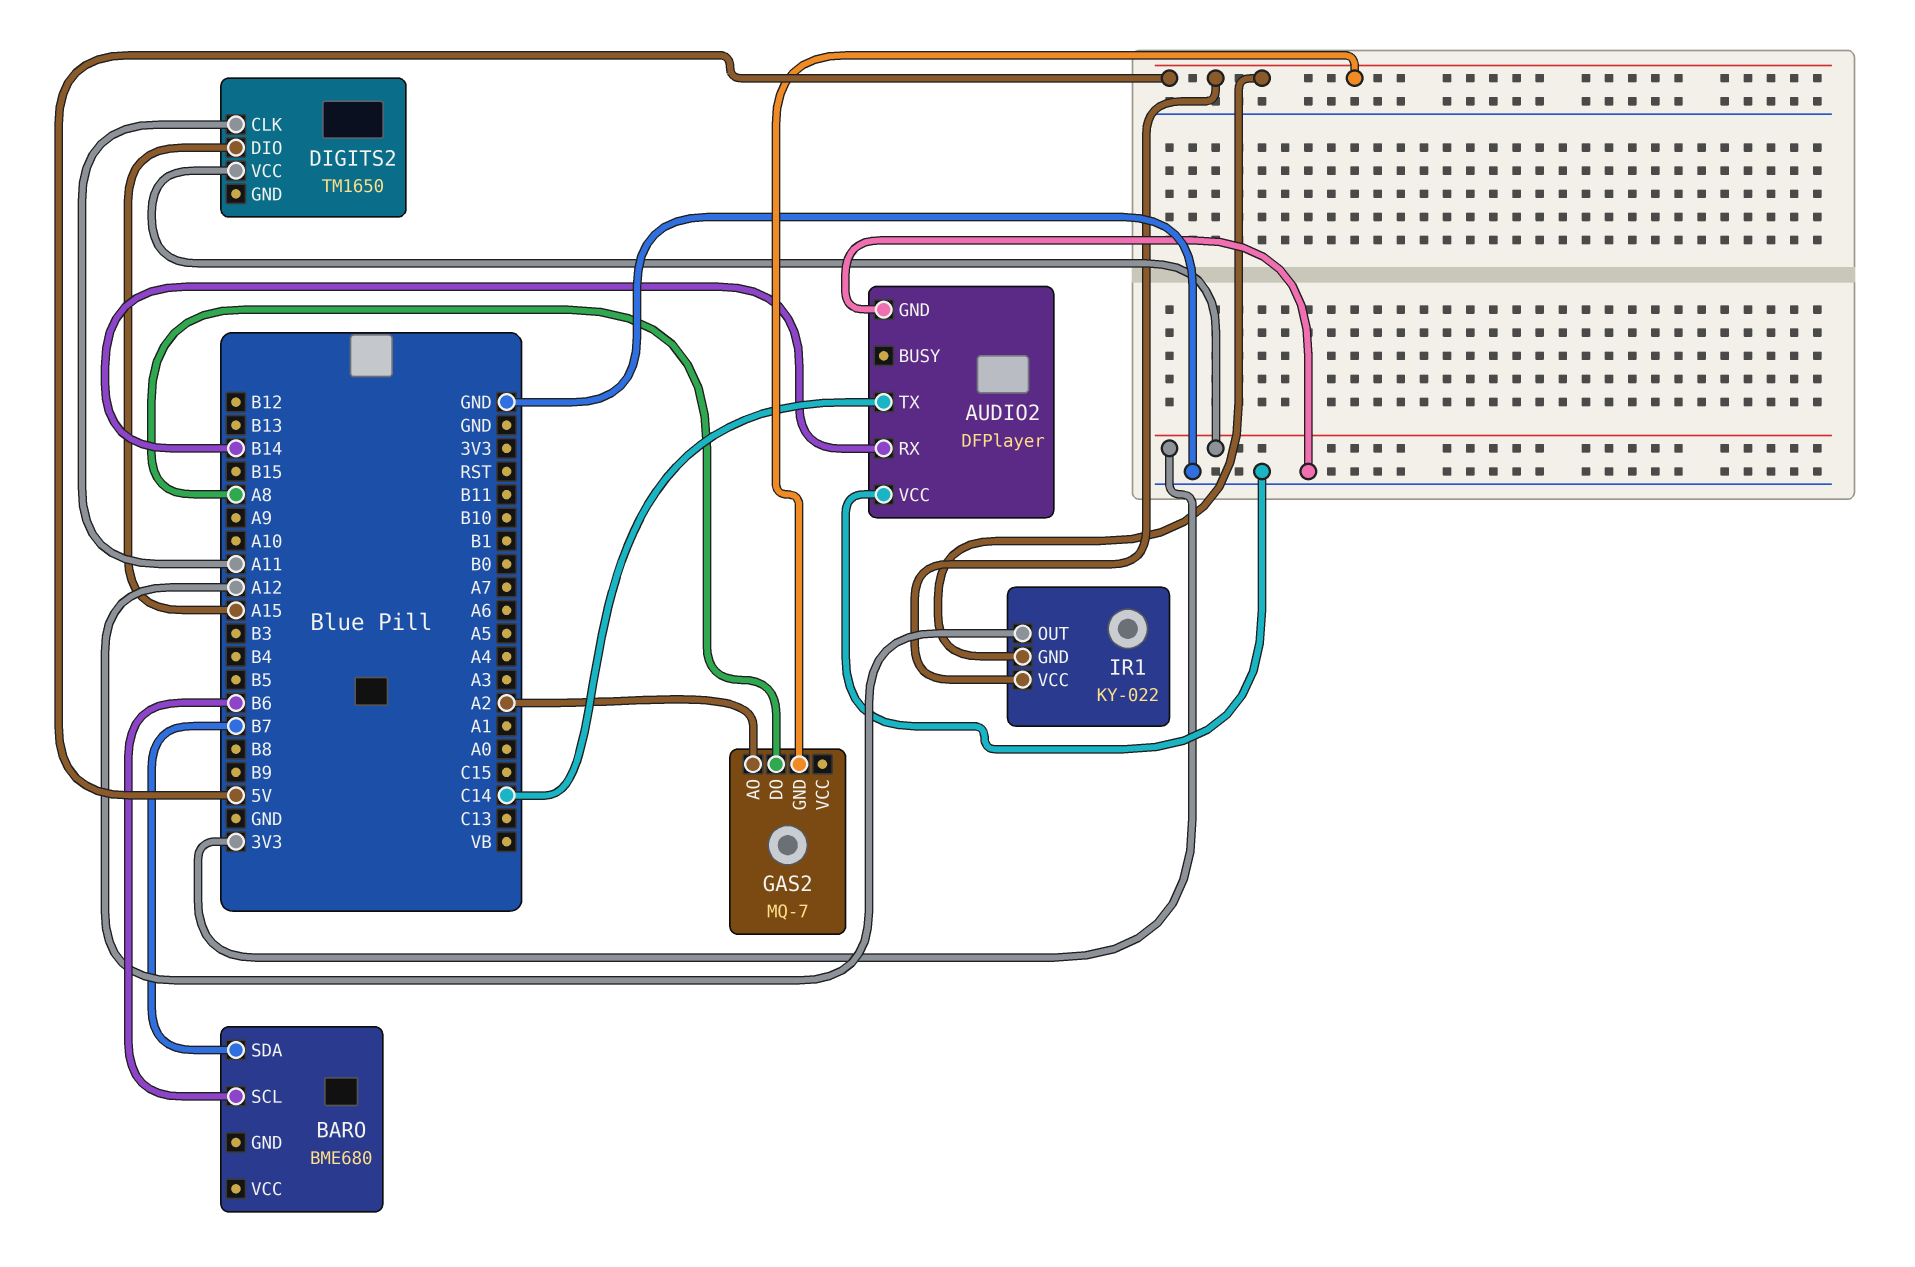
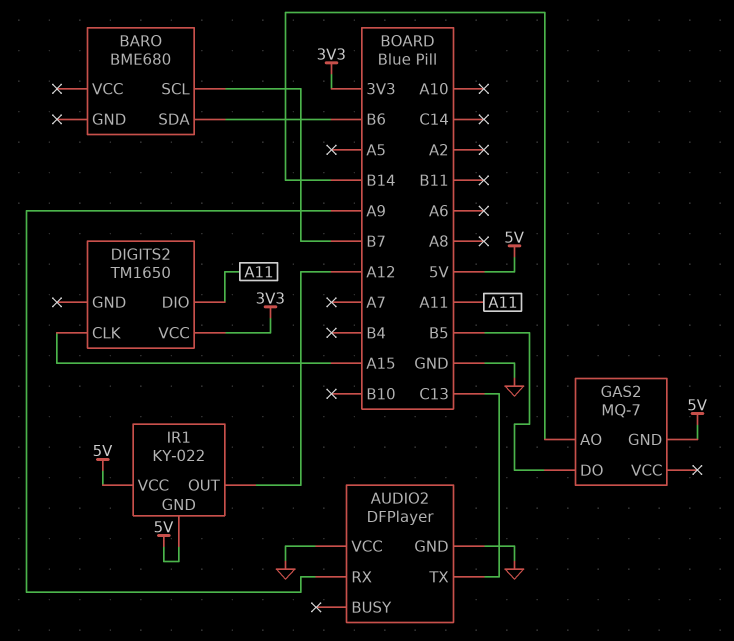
AUDIO2 pin RX: B14 -> A9
AUDIO2 pin TX: C14 -> C13
BARO pin SCL: B6 -> B7
BARO pin SDA: B7 -> B6
DIGITS2 pin CLK: A11 -> A15
DIGITS2 pin DIO: A15 -> A11
GAS2 pin AO: A2 -> B14
GAS2 pin DO: A8 -> B5

